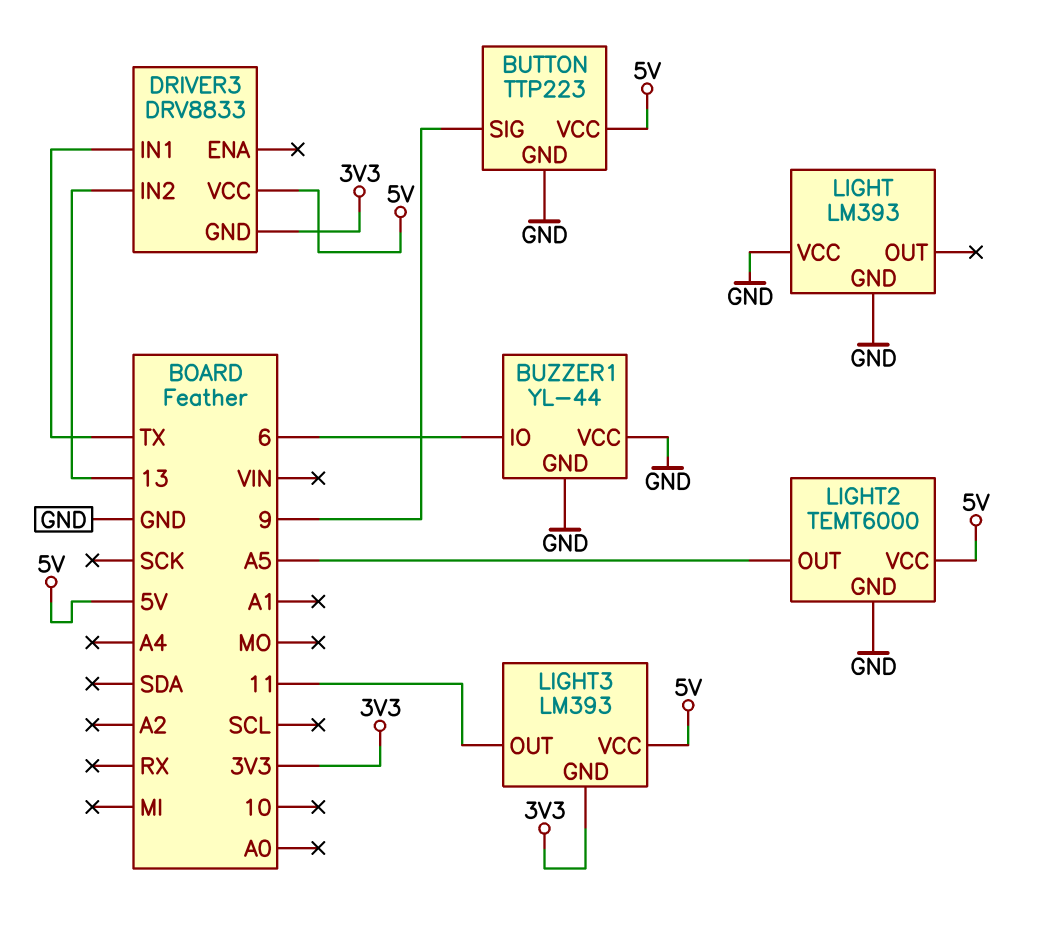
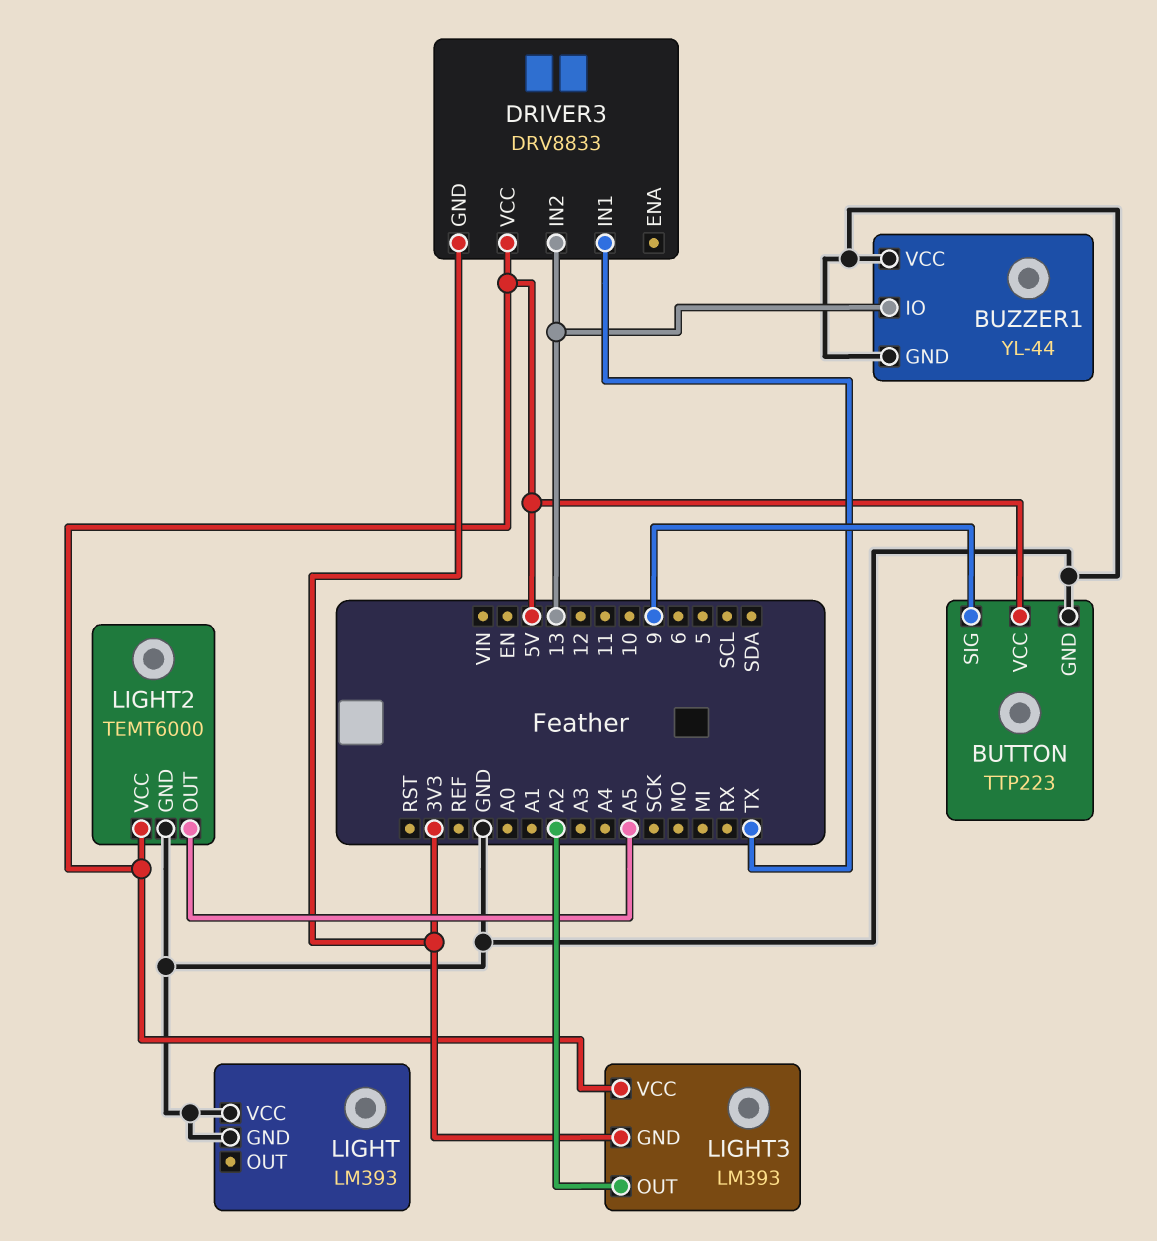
BUZZER1 pin IO: 6 -> 13
LIGHT3 pin OUT: 11 -> A2

